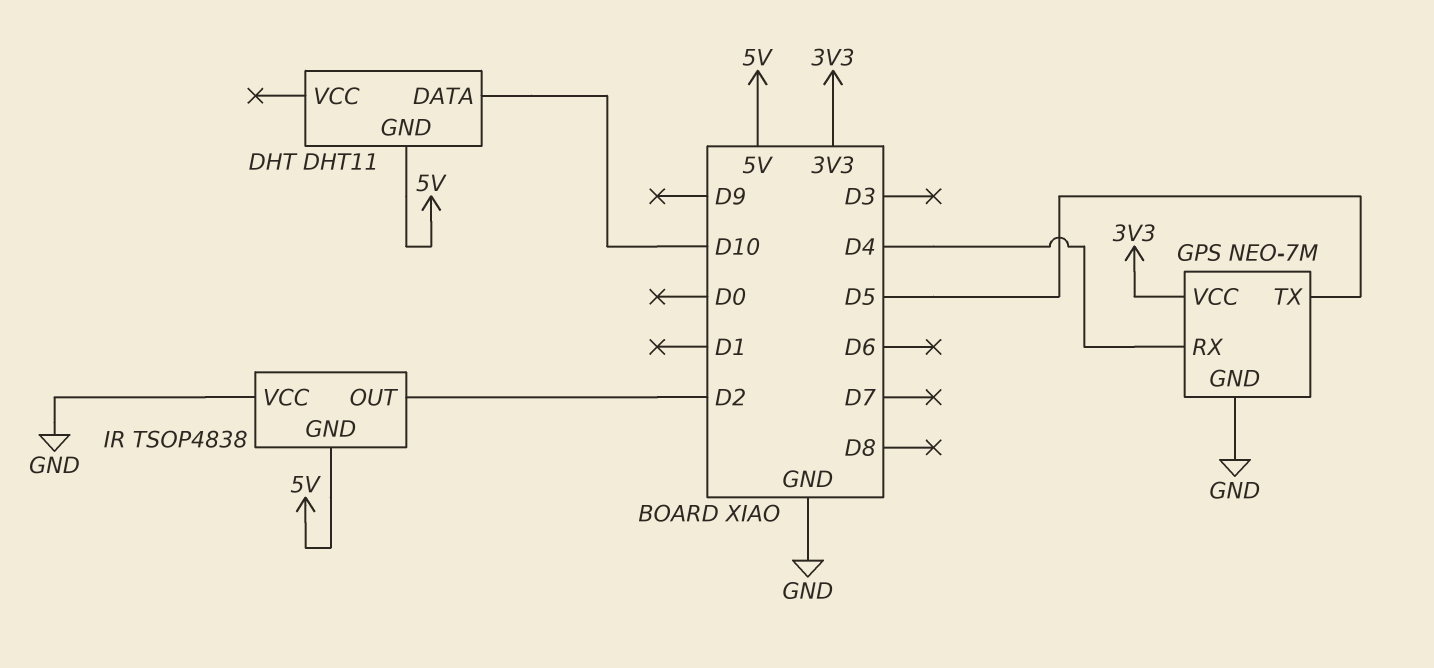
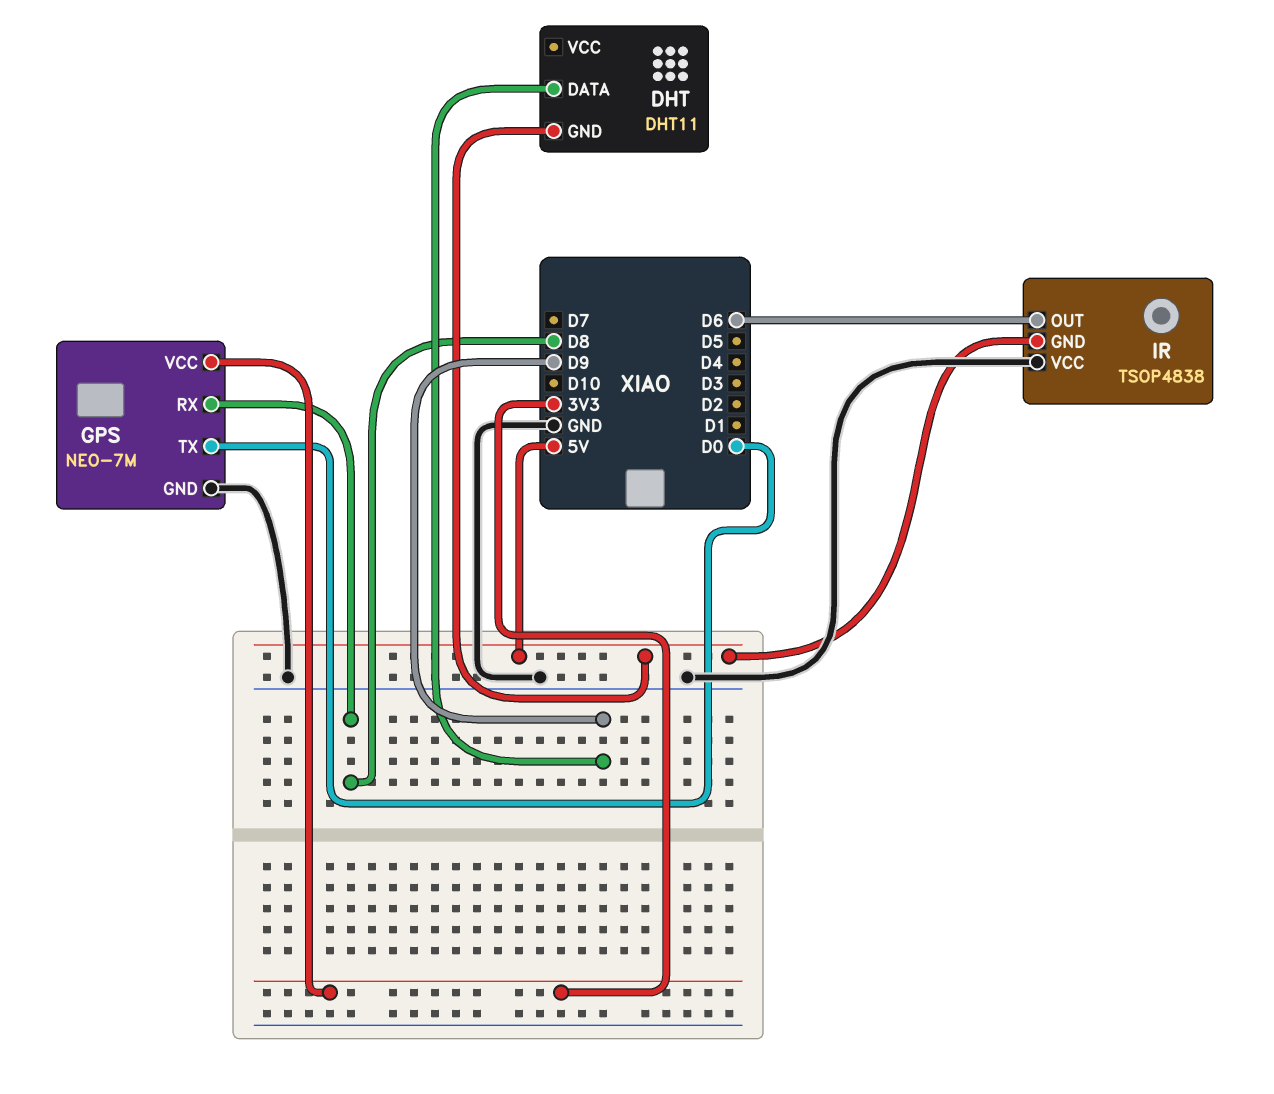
DHT pin DATA: D10 -> D9
GPS pin RX: D4 -> D8
GPS pin TX: D5 -> D0
IR pin OUT: D2 -> D6

